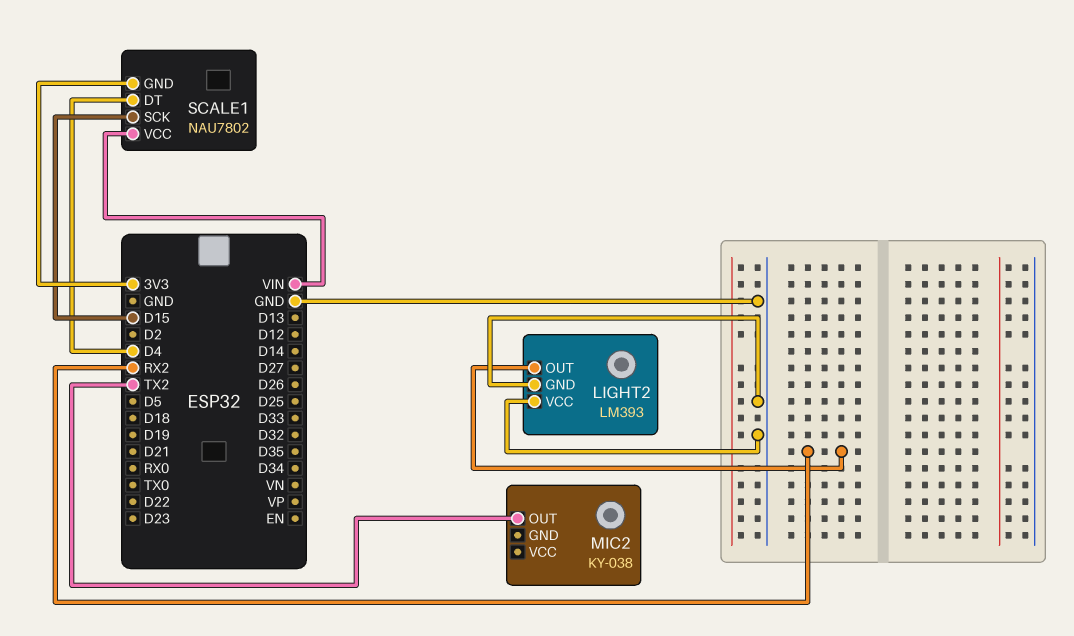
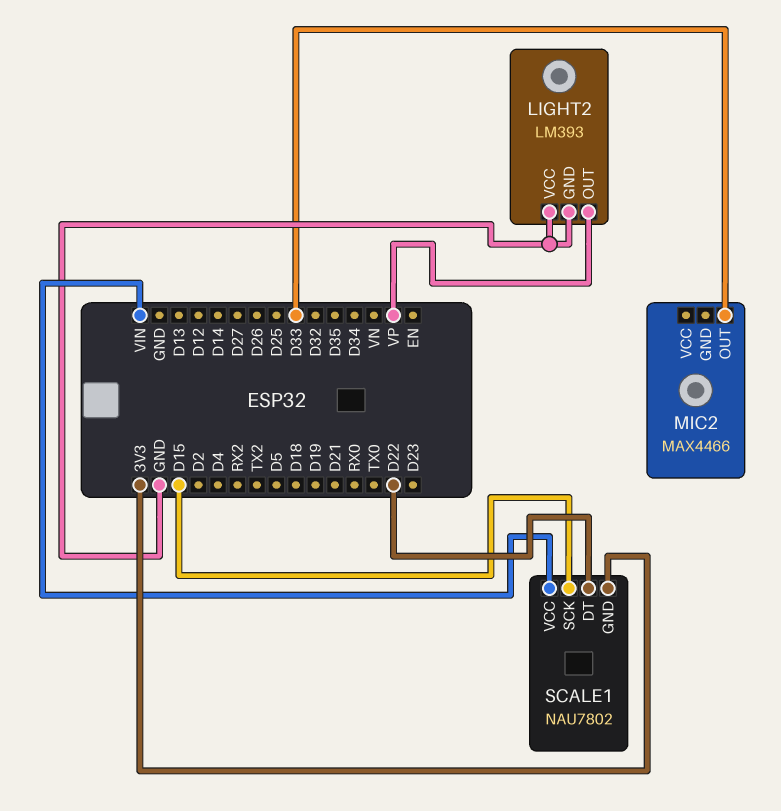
LIGHT2 pin OUT: RX2 -> VP
MIC2: KY-038 -> MAX4466
MIC2 pin OUT: TX2 -> D33
SCALE1 pin DT: D4 -> D22

